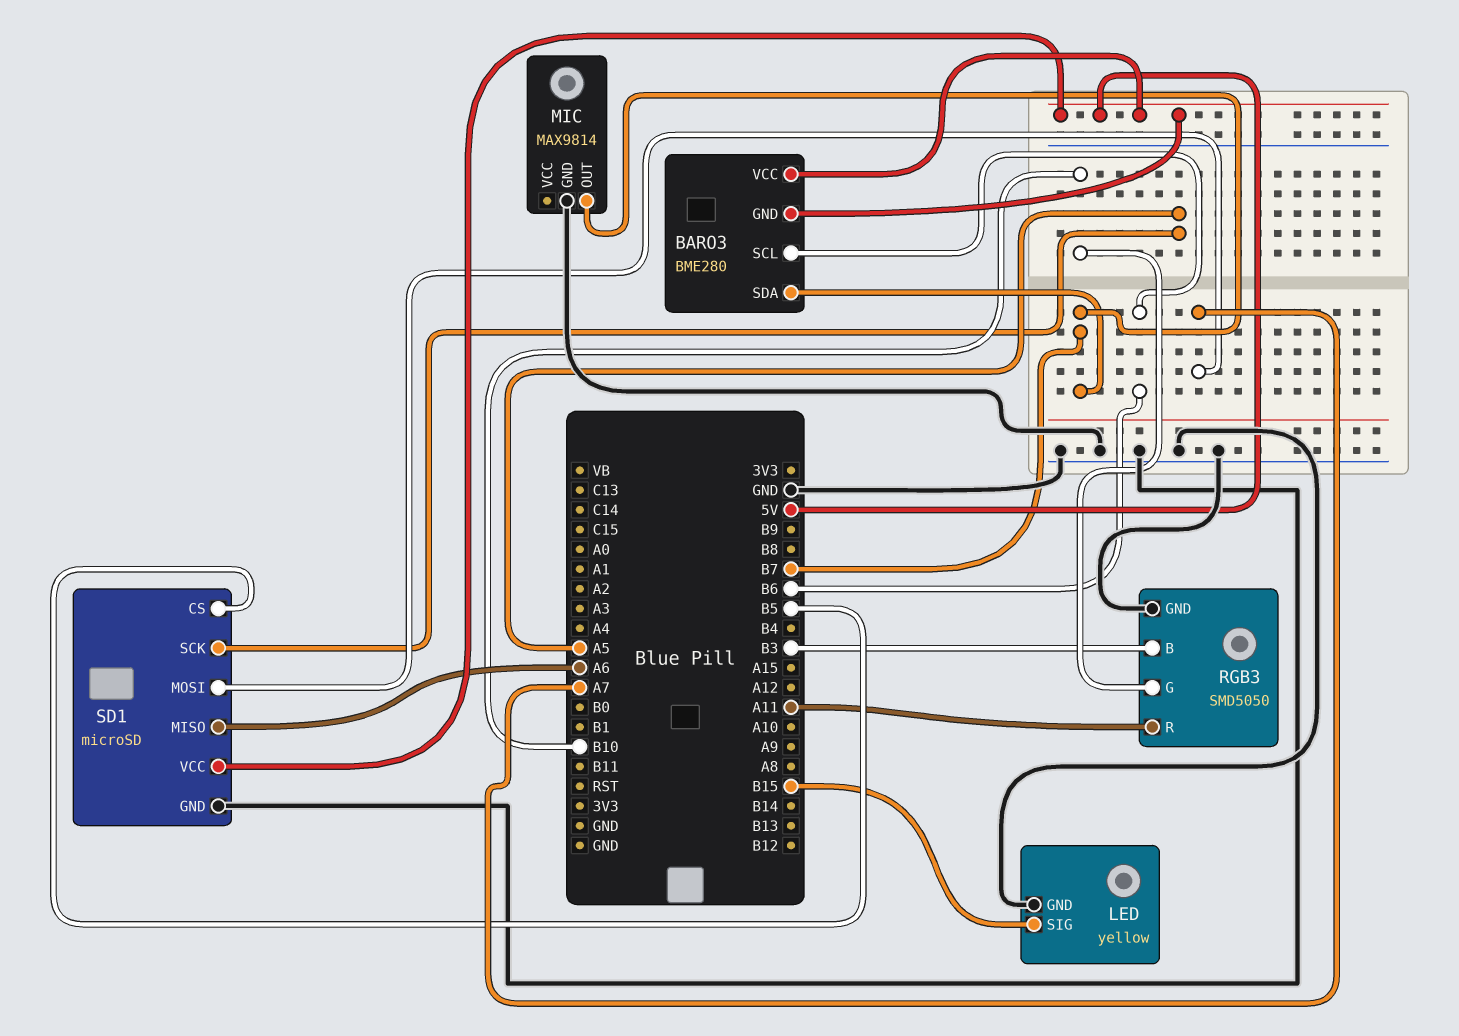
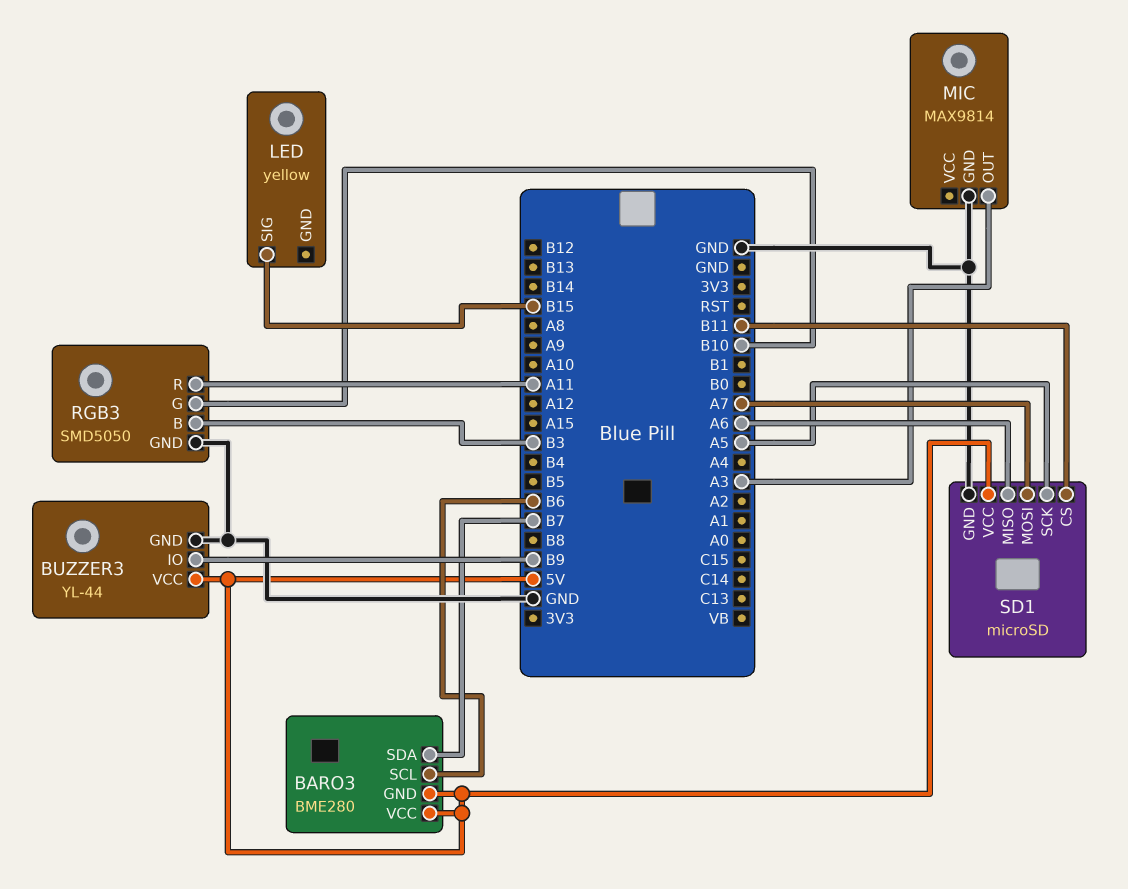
BUZZER3: none -> YL-44
BUZZER3 pin GND: none -> GND
BUZZER3 pin IO: none -> B9
BUZZER3 pin VCC: none -> 5V
LED pin GND: GND -> none
MIC pin OUT: B7 -> A3
SD1 pin CS: B5 -> B11

